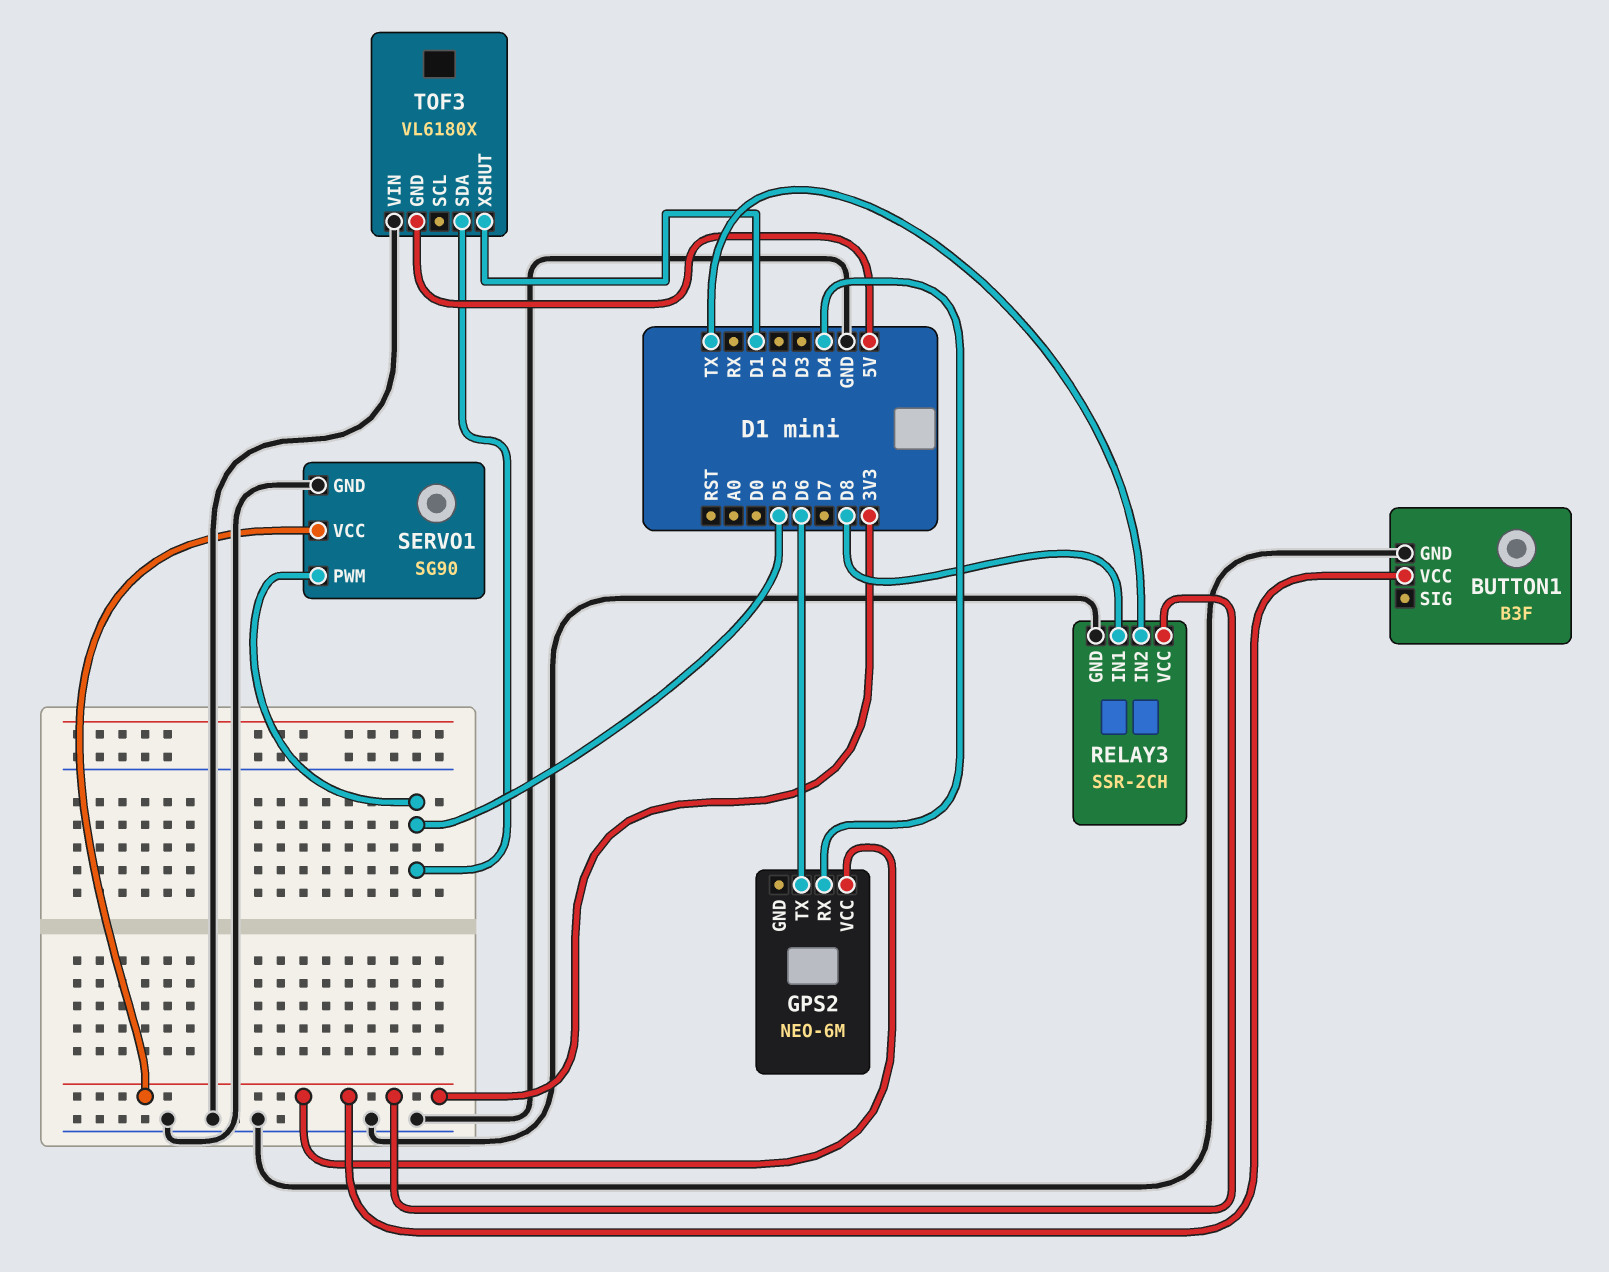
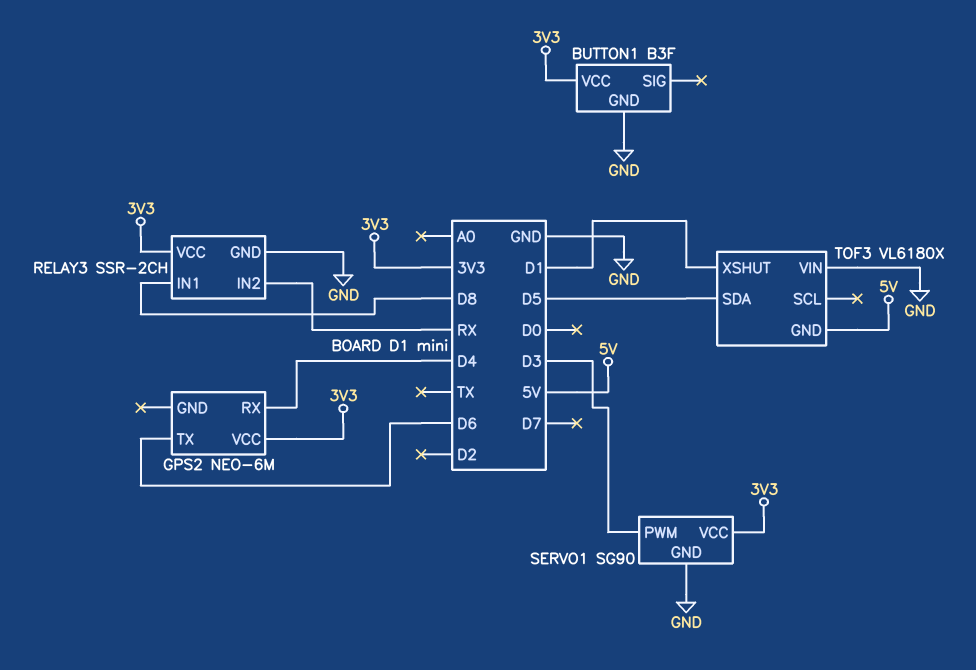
RELAY3 pin IN2: TX -> RX
SERVO1 pin PWM: D5 -> D3

